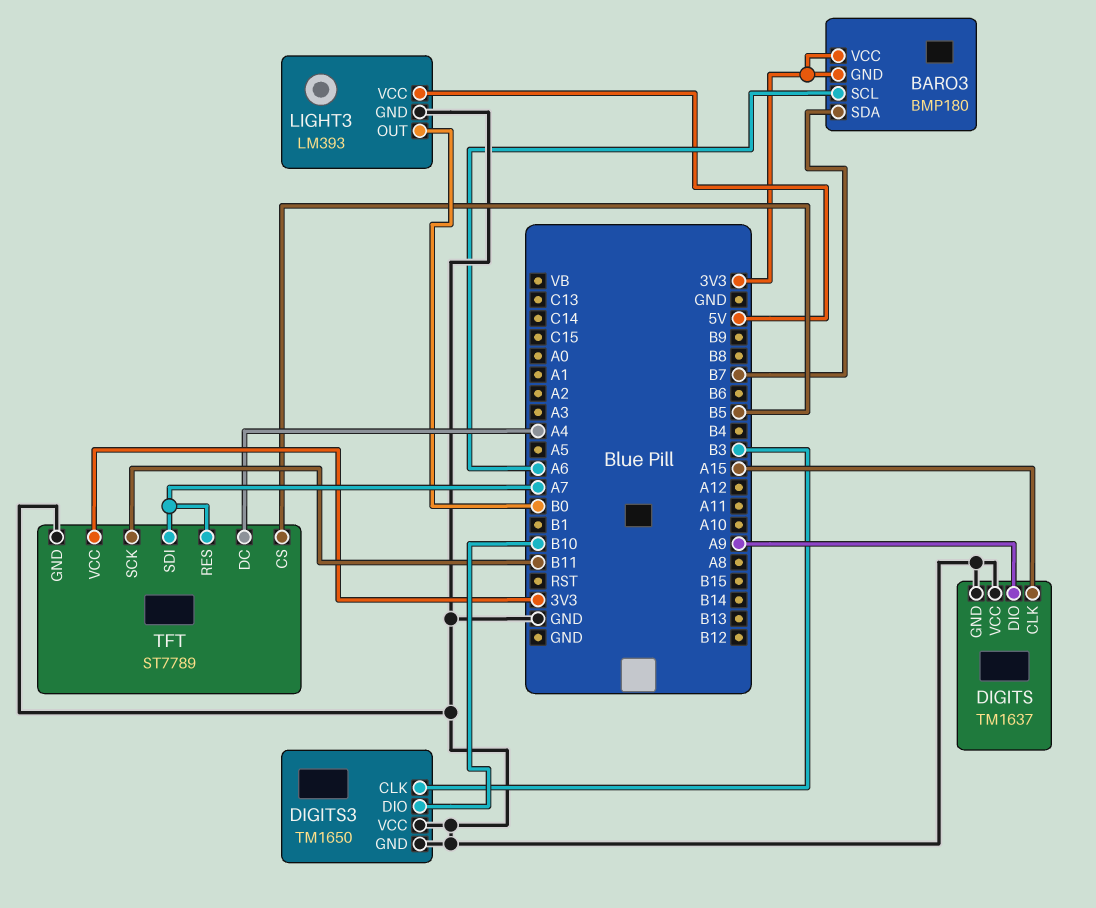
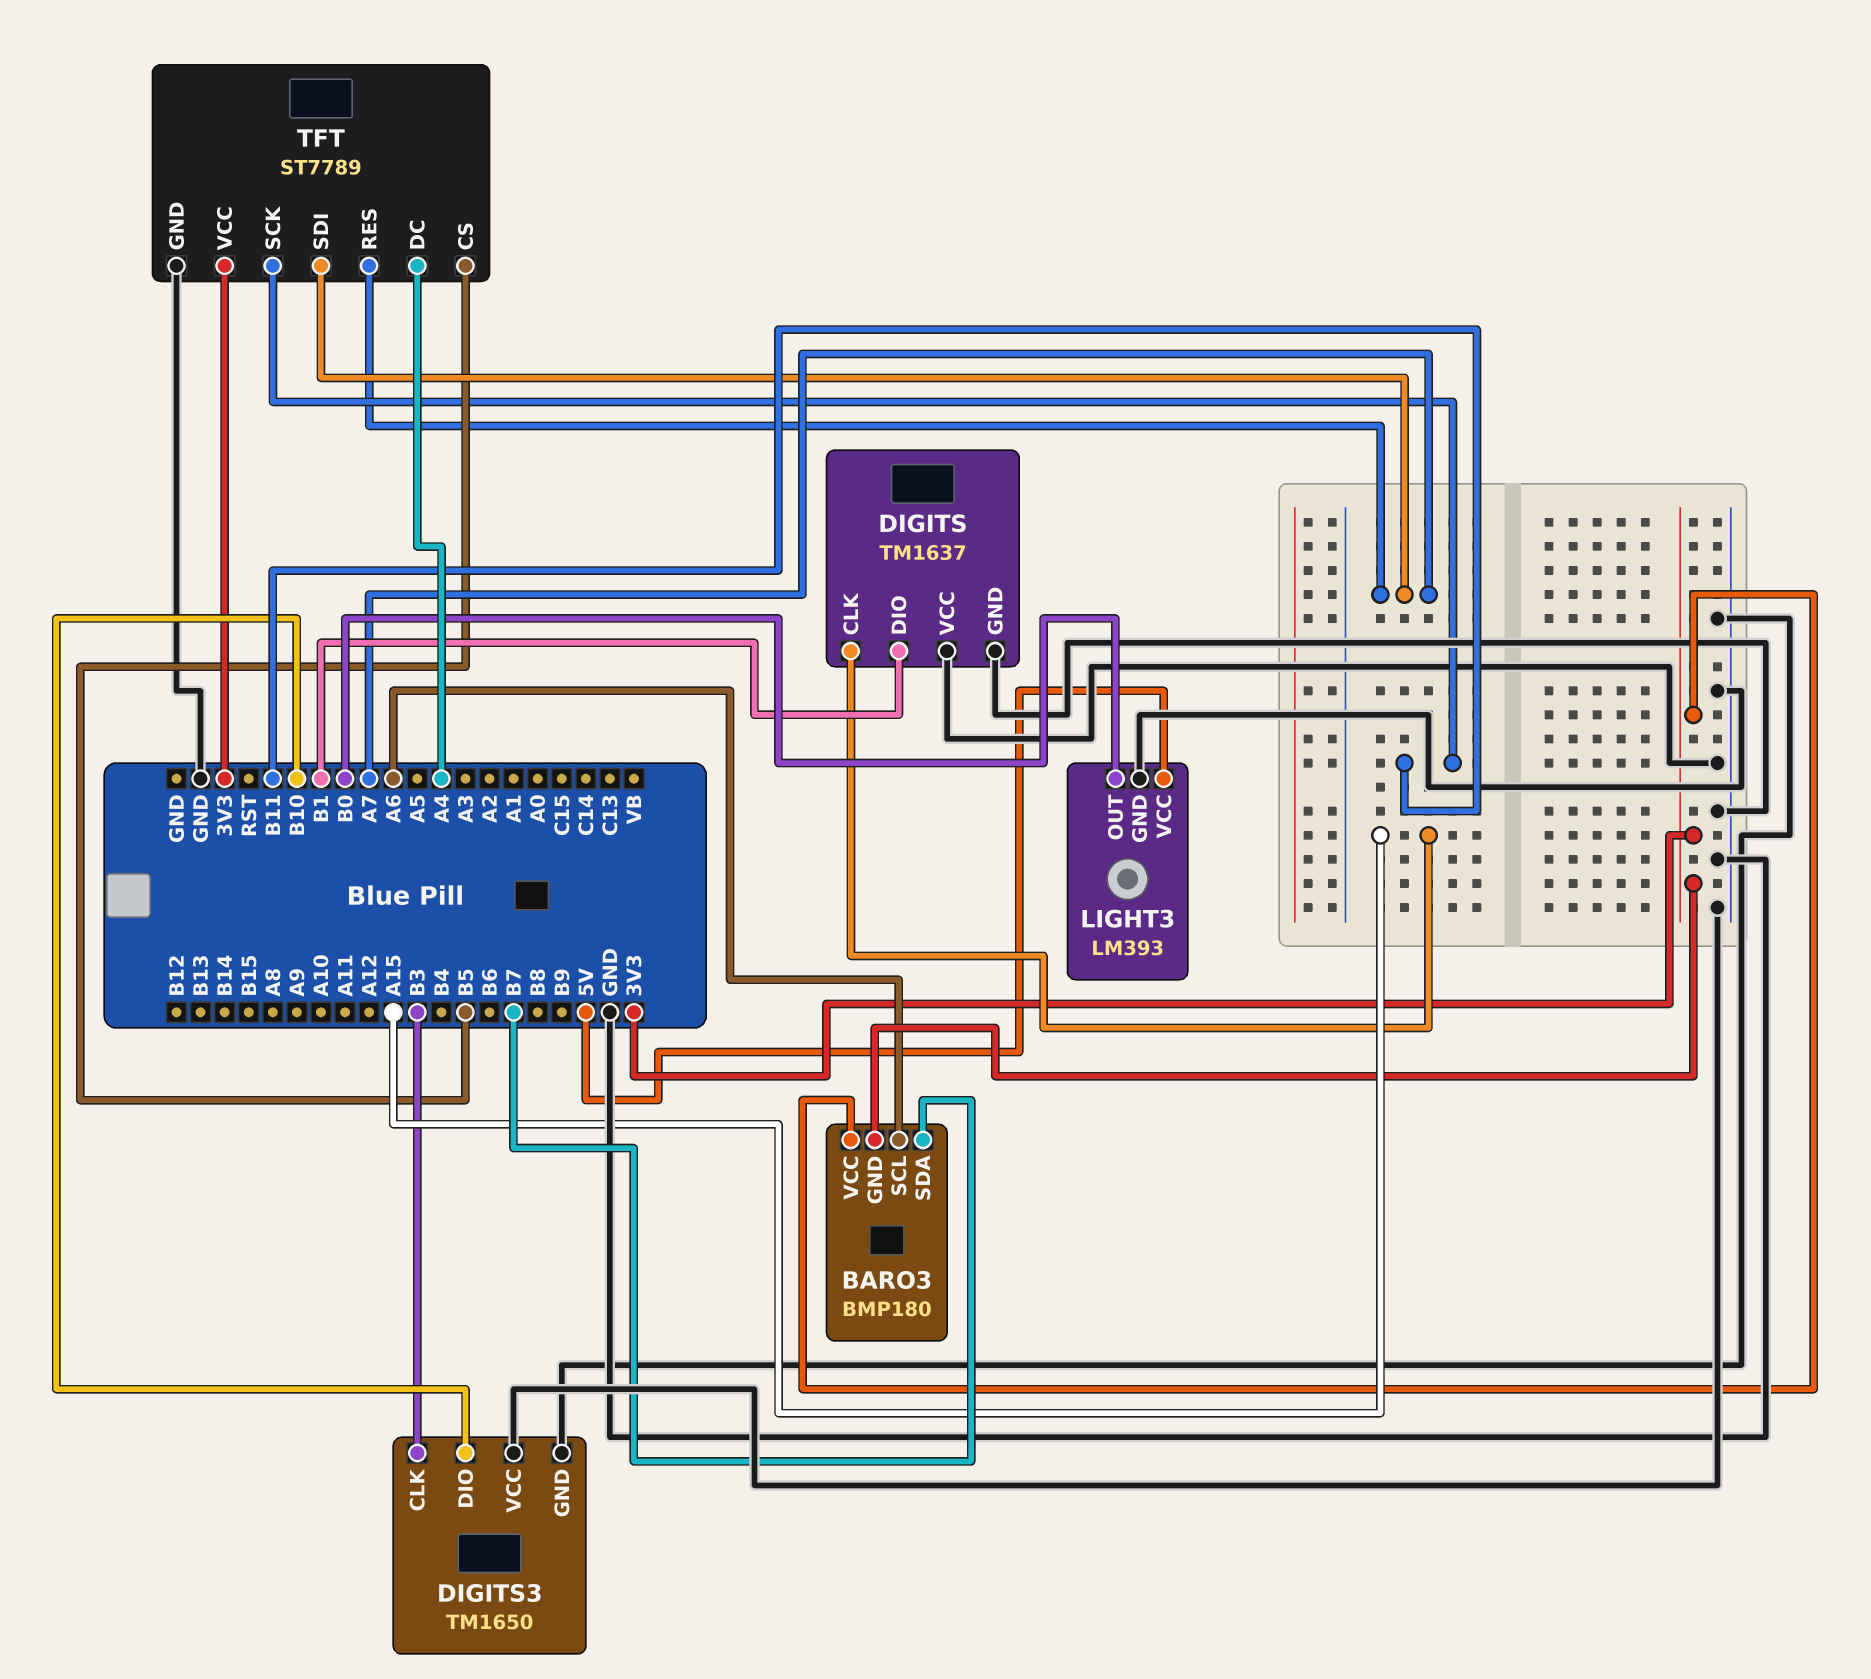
DIGITS pin DIO: A9 -> B1

